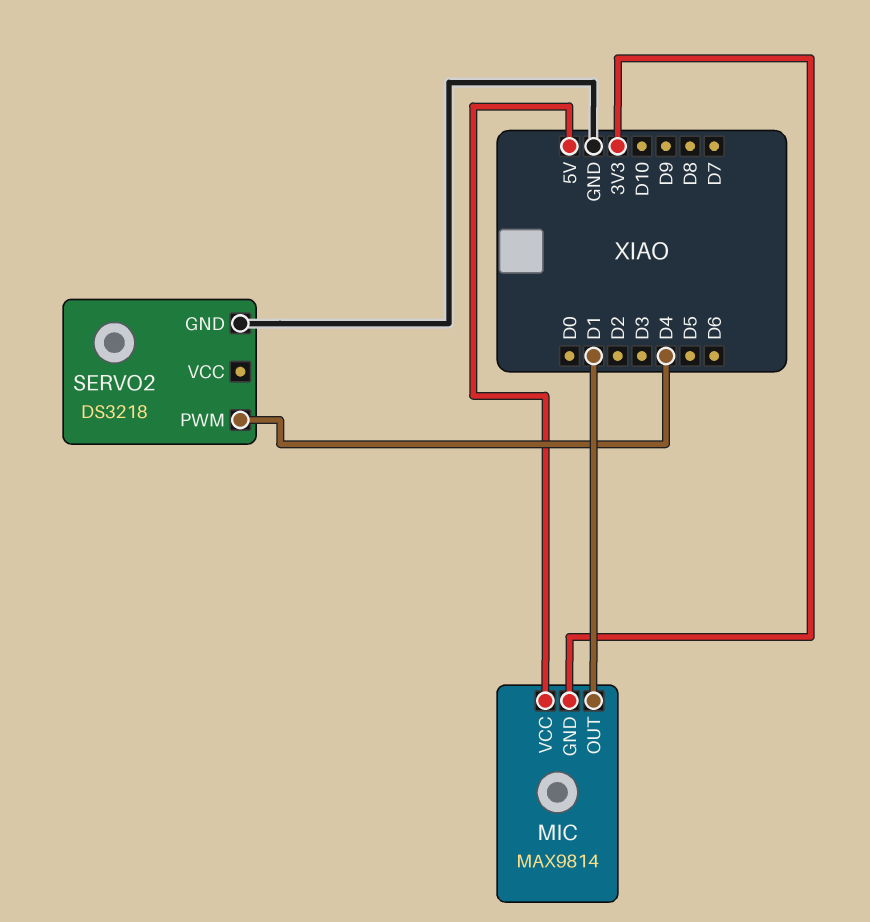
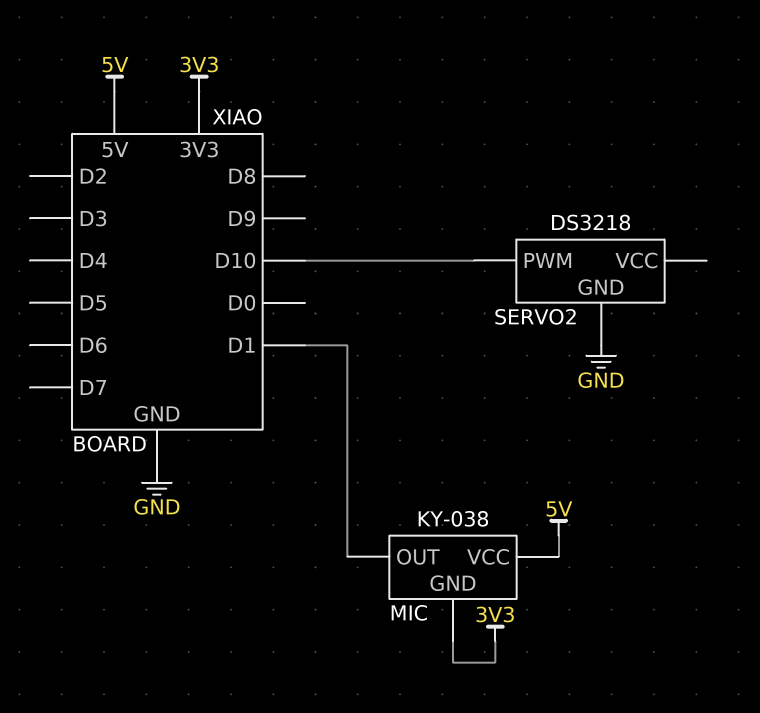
MIC: MAX9814 -> KY-038
SERVO2 pin PWM: D4 -> D10

